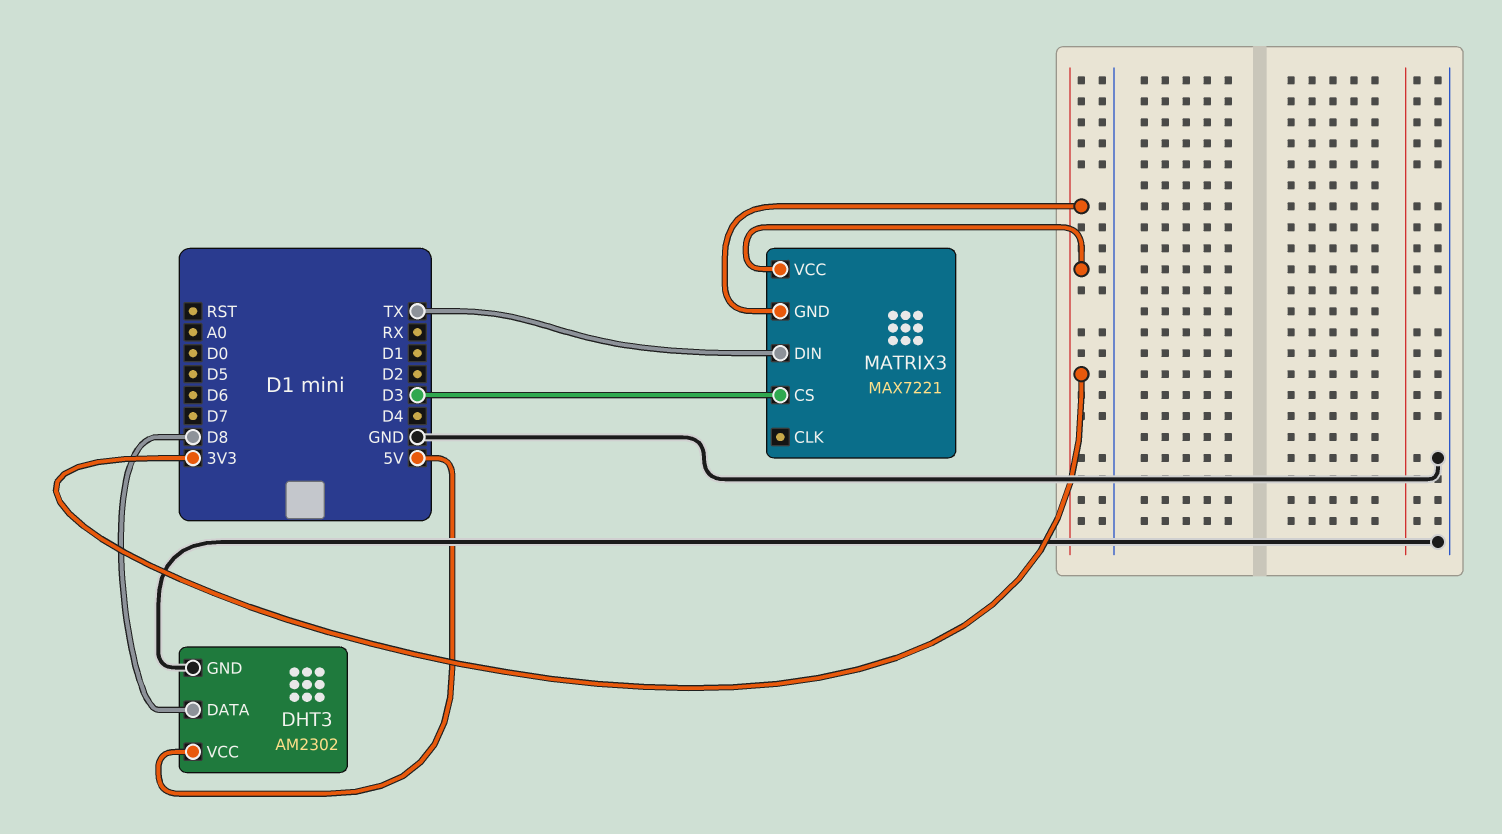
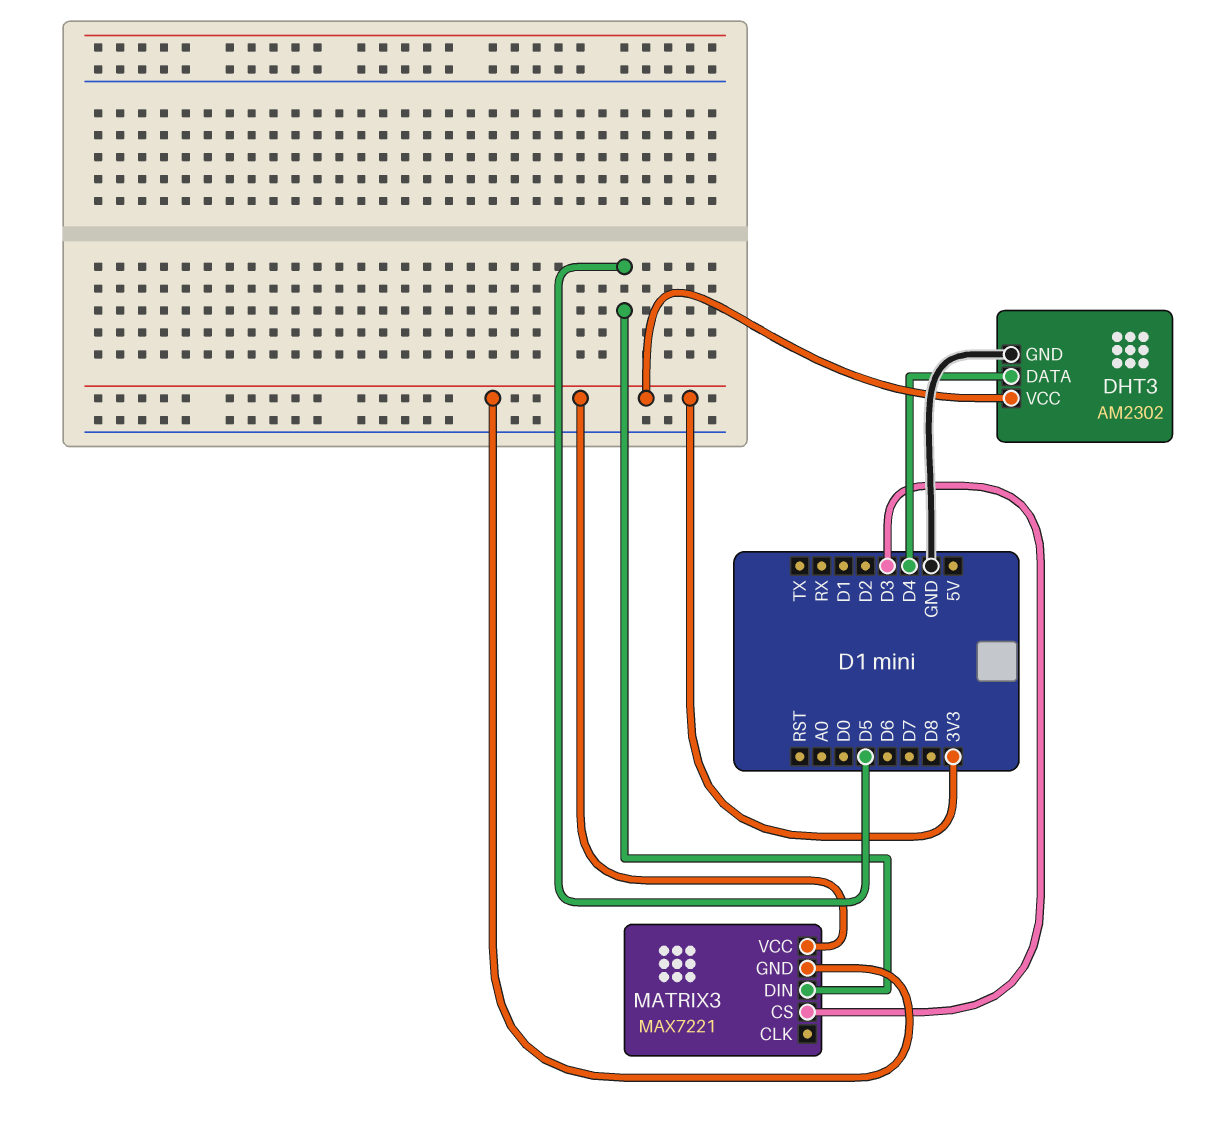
DHT3 pin DATA: D8 -> D4
DHT3 pin VCC: 5V -> 3V3
MATRIX3 pin DIN: TX -> D5

